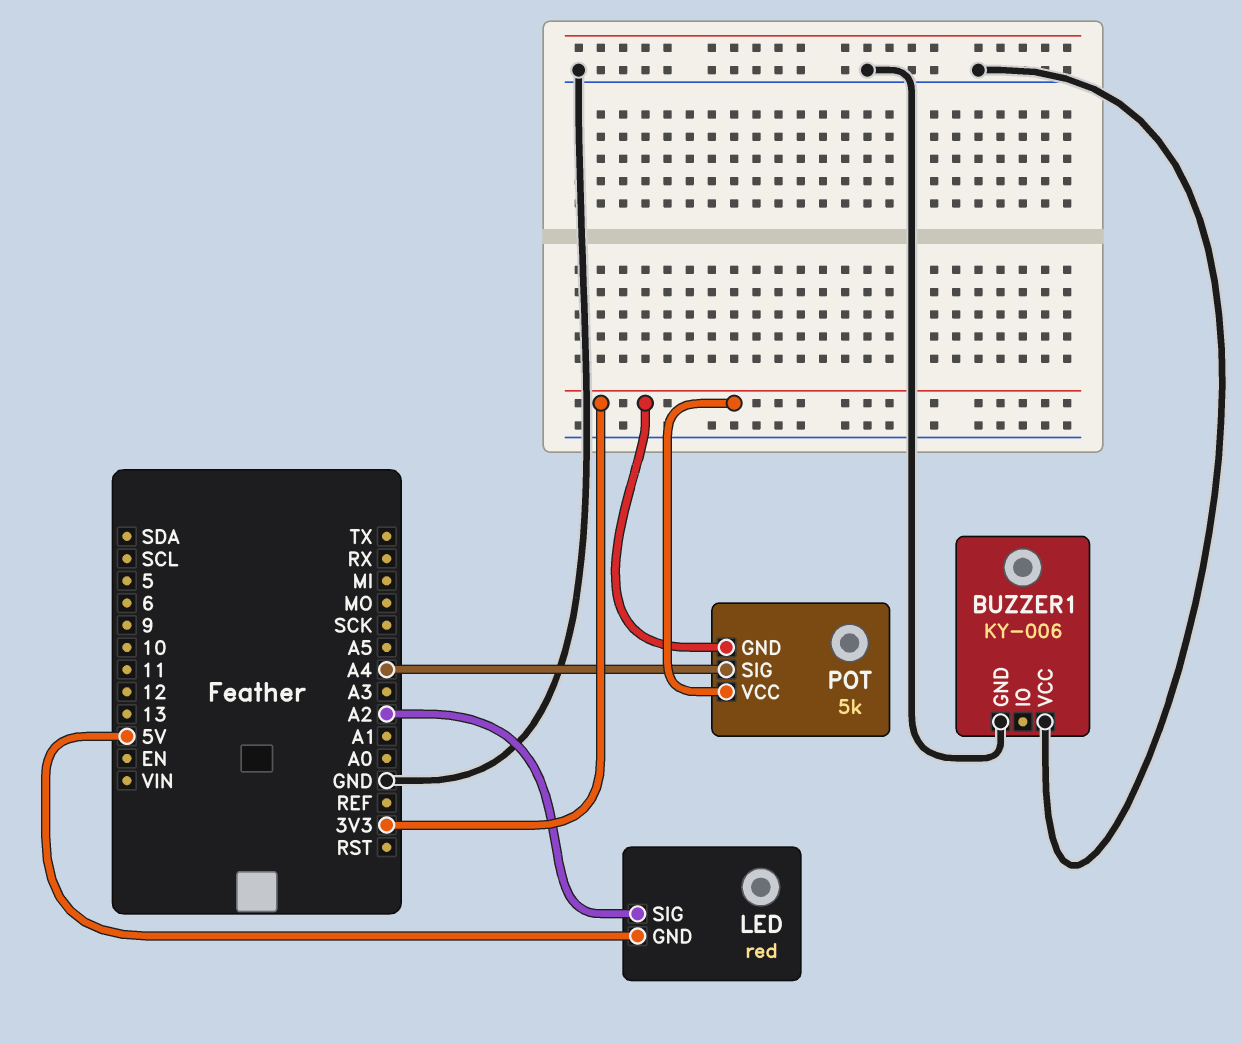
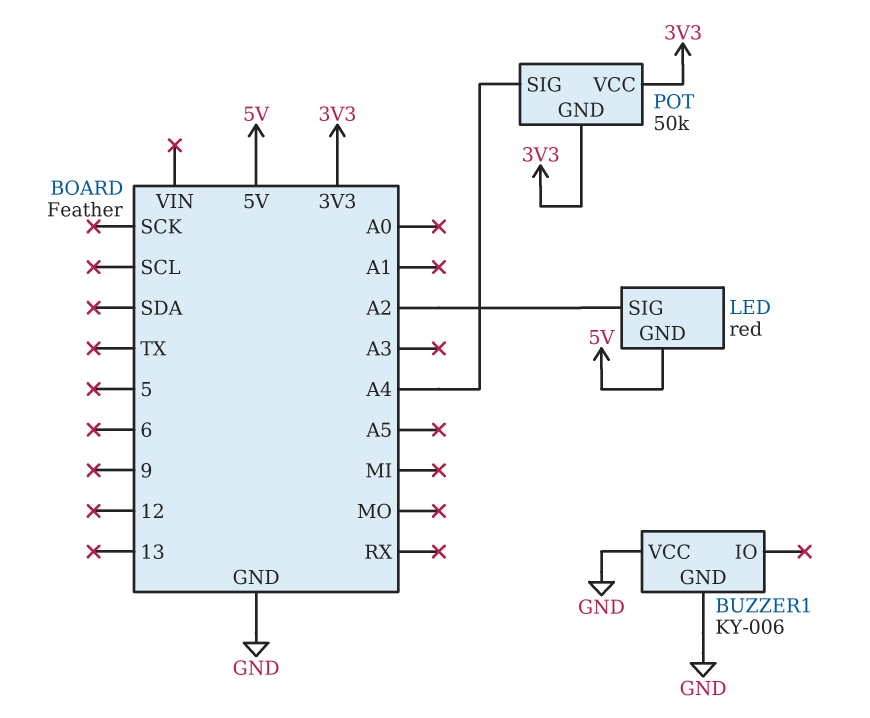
POT: 5k -> 50k

